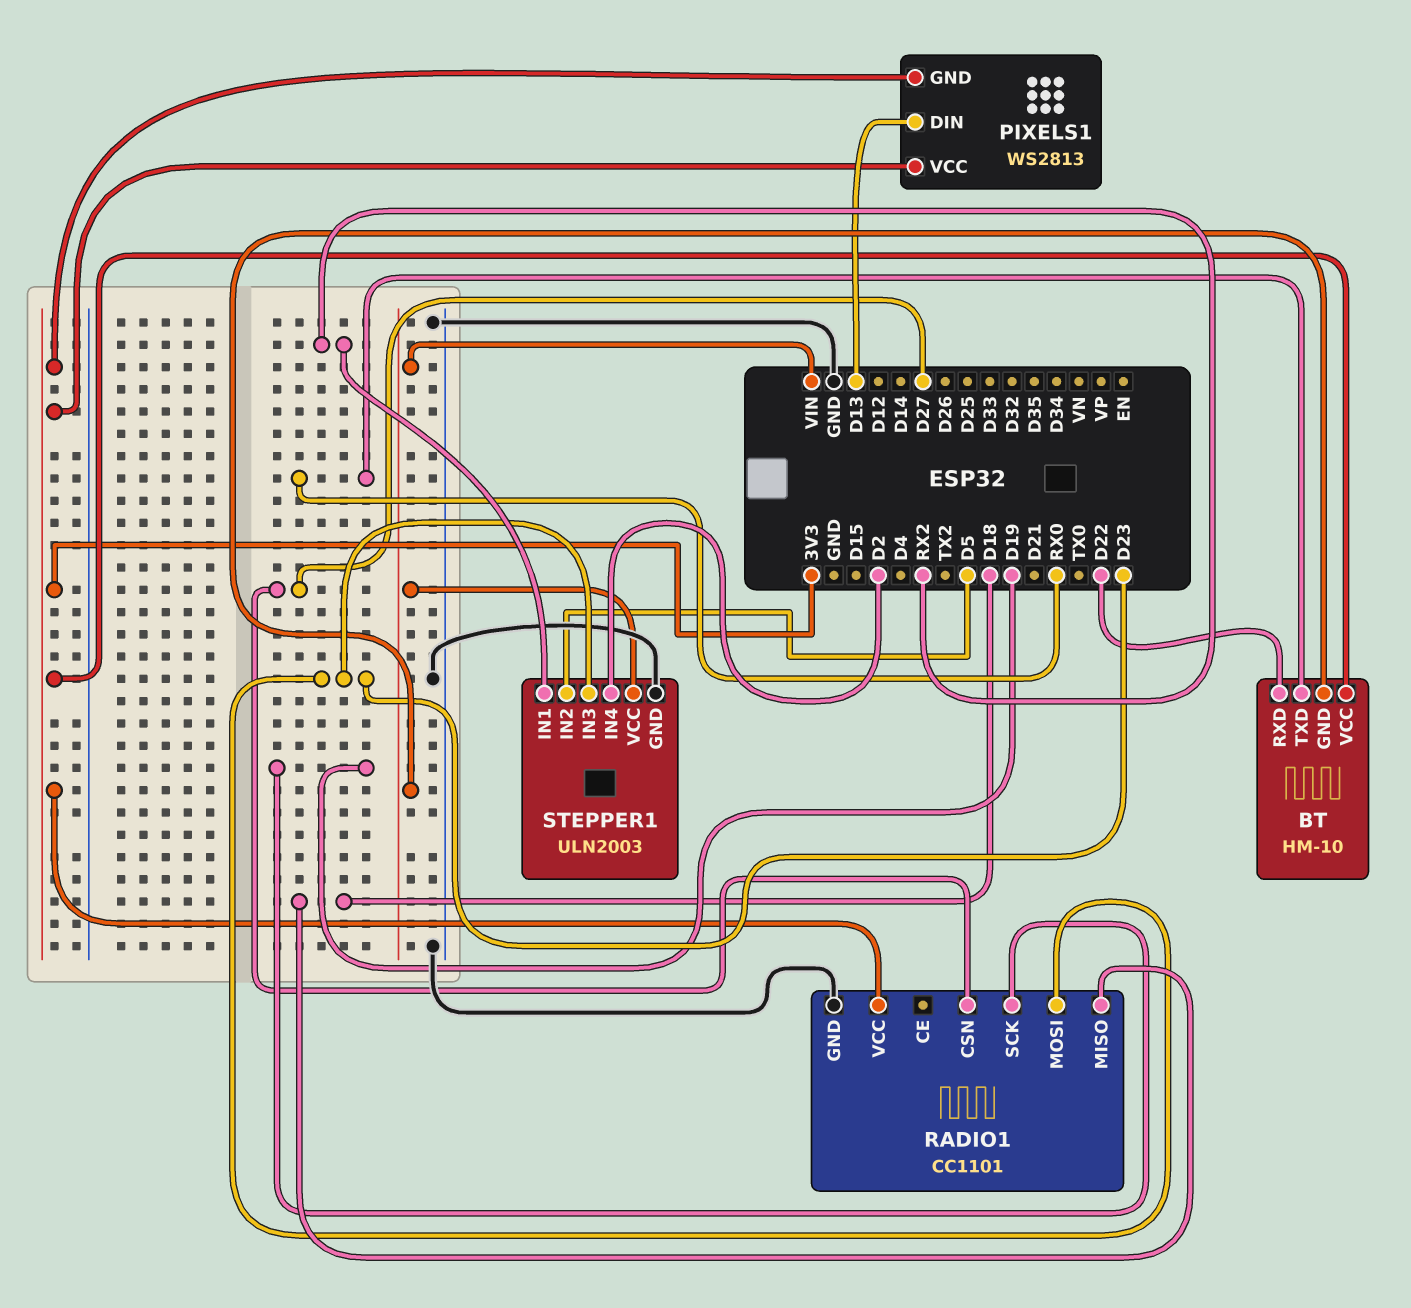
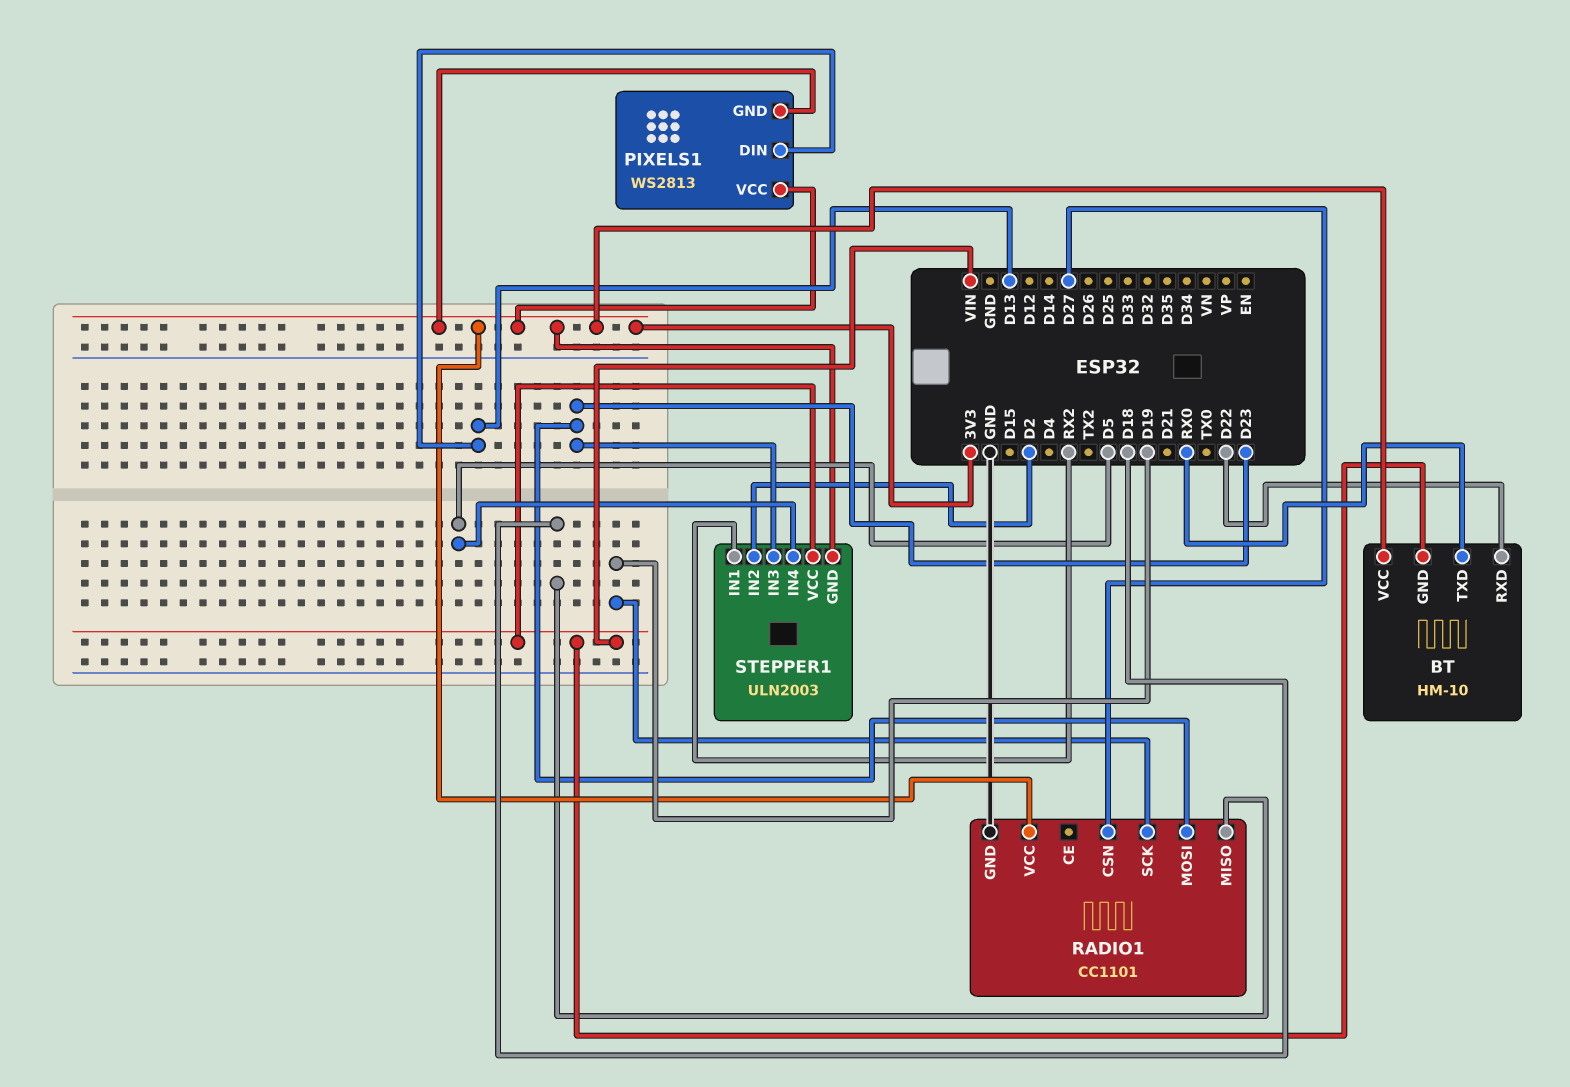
STEPPER1 pin GND: GND -> 3V3
STEPPER1 pin IN2: D5 -> D2
STEPPER1 pin IN4: D2 -> D5

